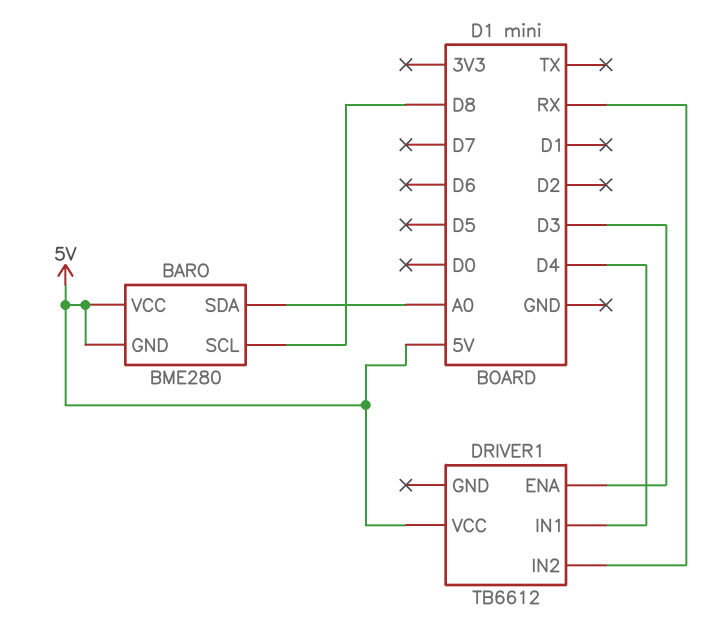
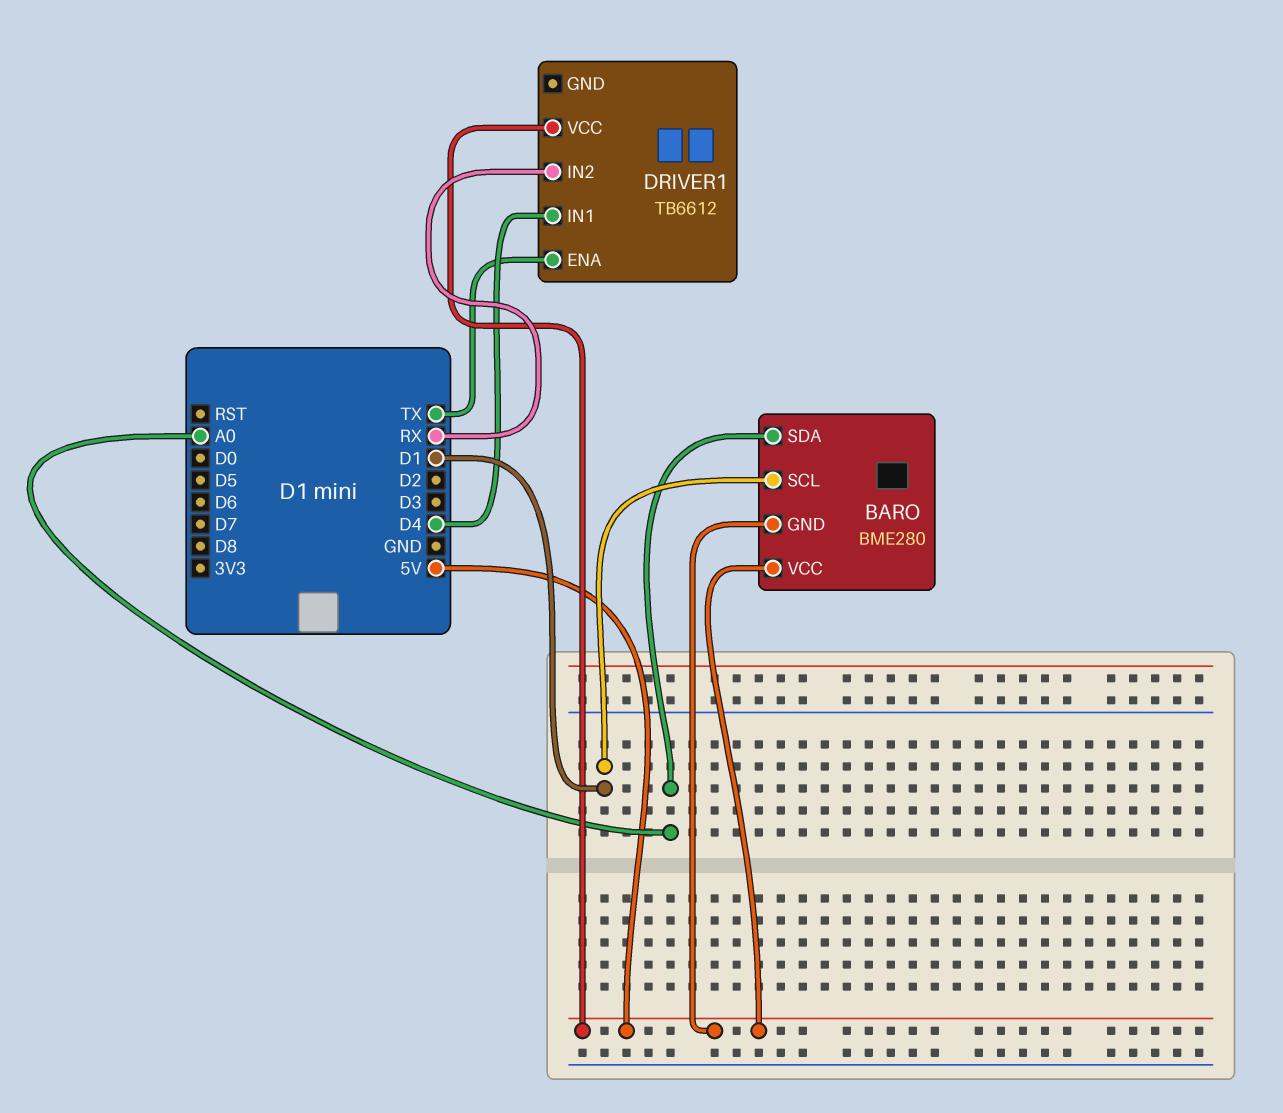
BARO pin SCL: D8 -> D1
DRIVER1 pin ENA: D3 -> TX

